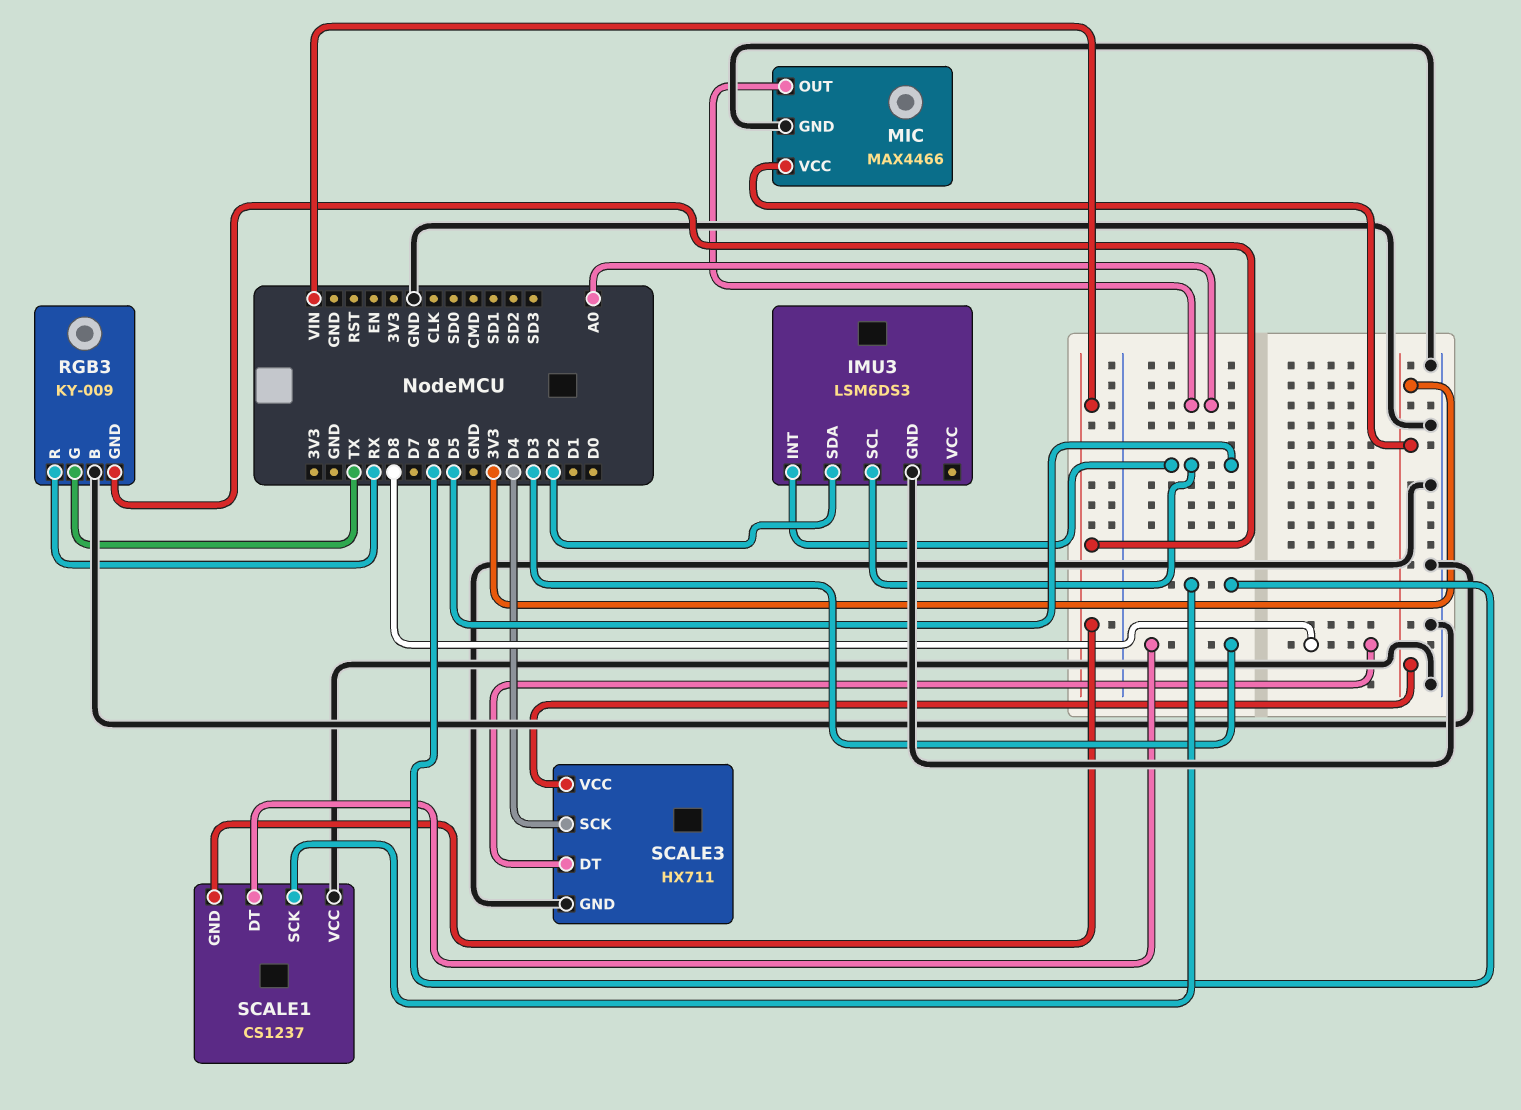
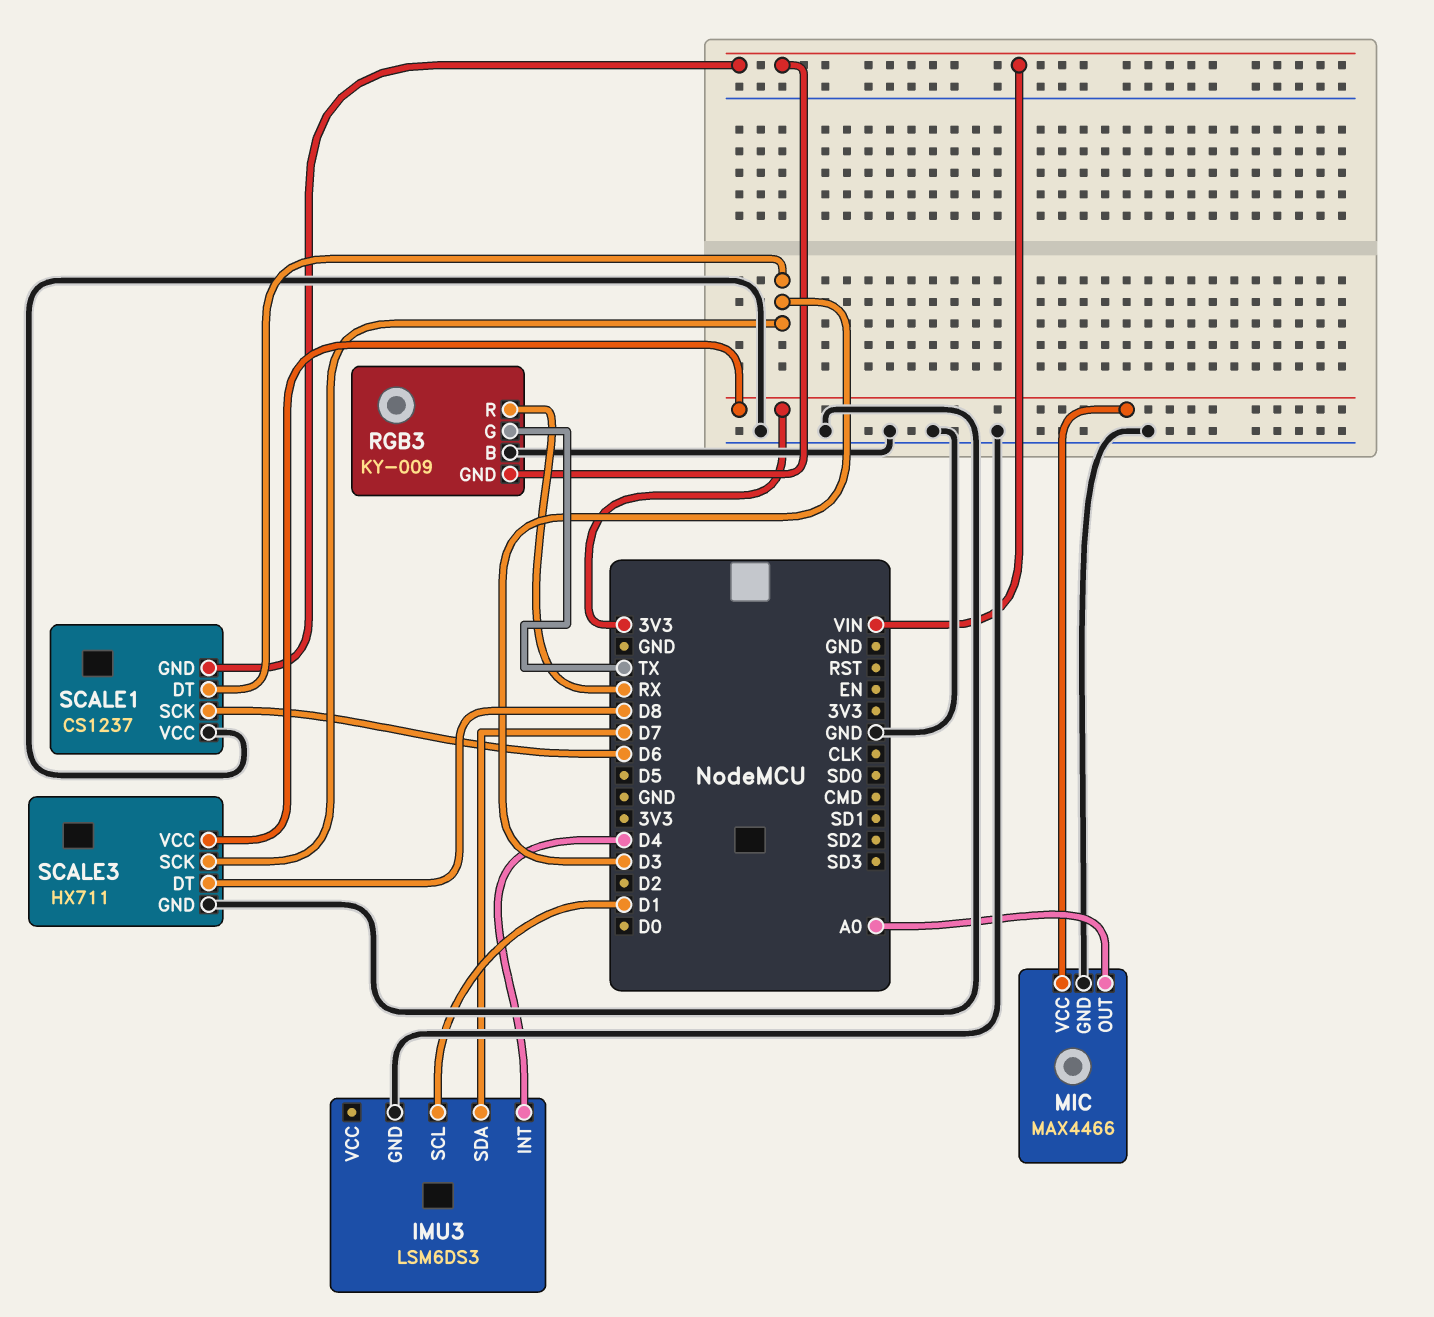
IMU3 pin INT: D5 -> D4
IMU3 pin SCL: D5 -> D1
IMU3 pin SDA: D2 -> D7
SCALE3 pin SCK: D4 -> D3

